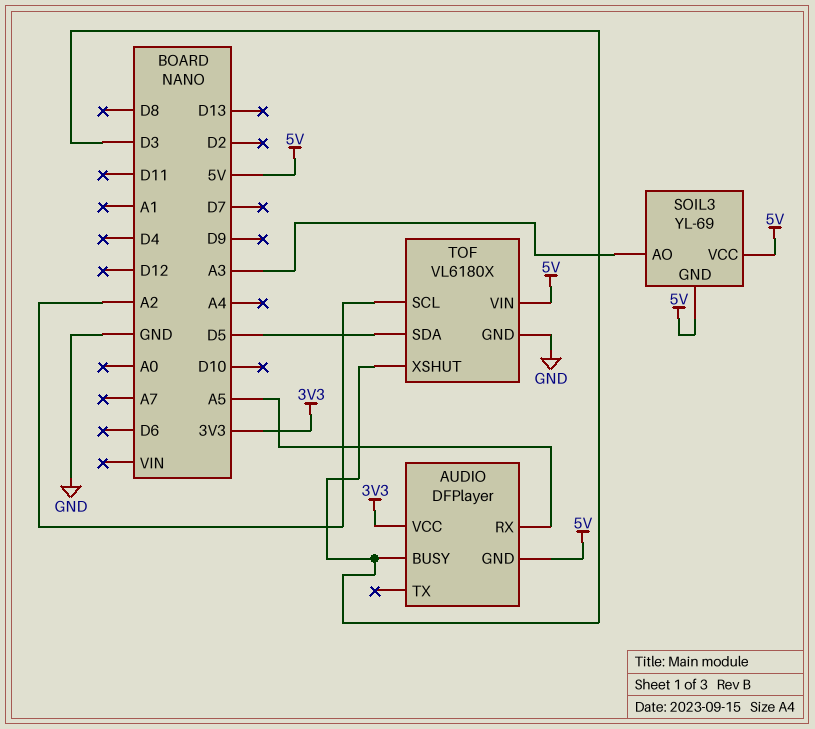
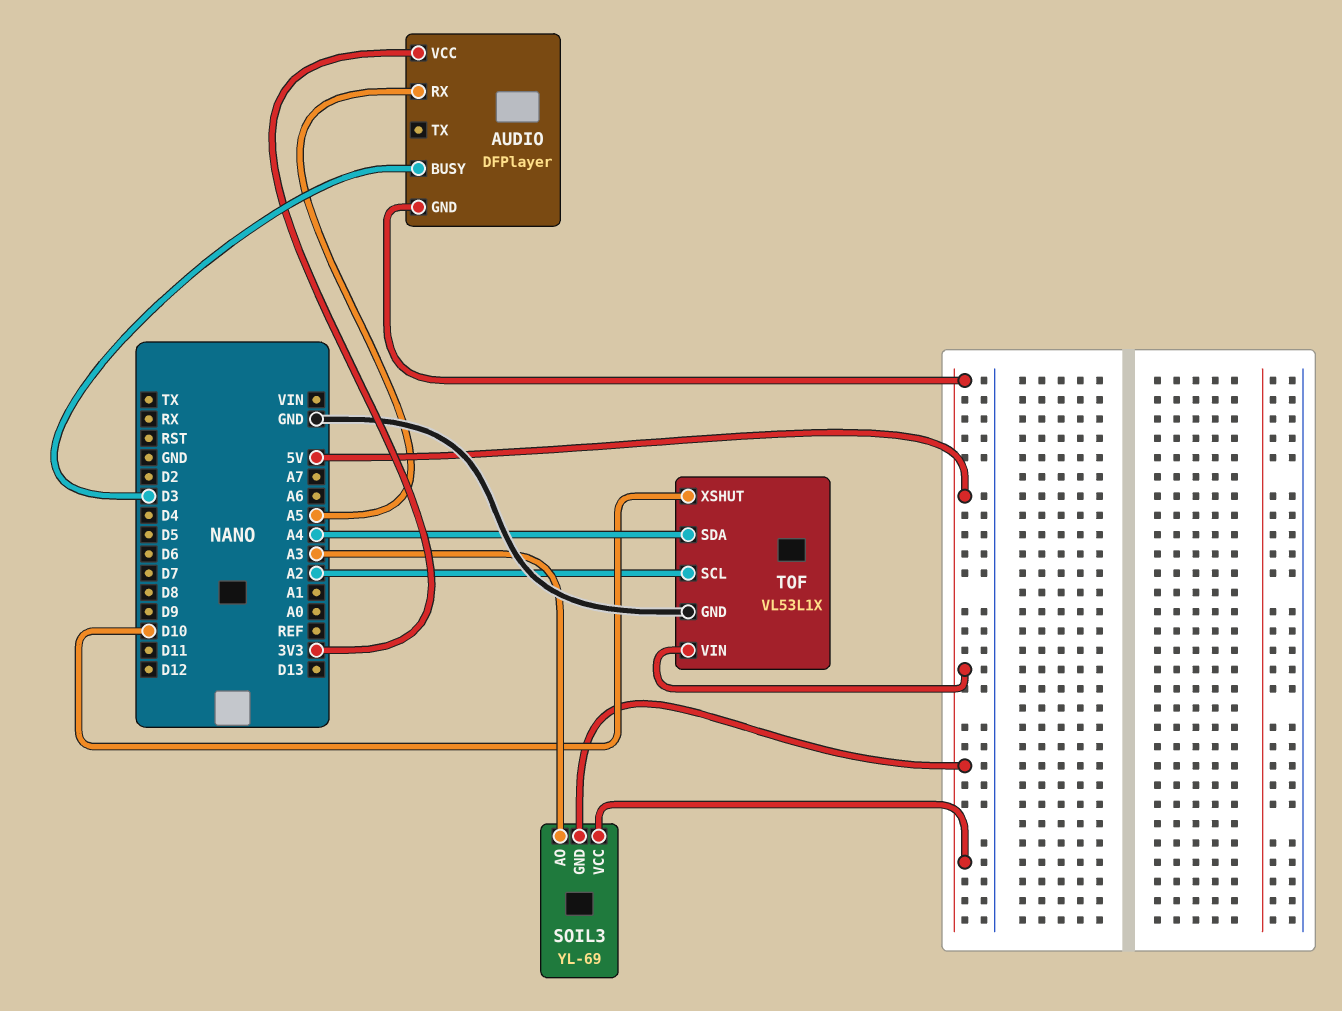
TOF: VL6180X -> VL53L1X
TOF pin SDA: D5 -> A4
TOF pin XSHUT: D3 -> D10

